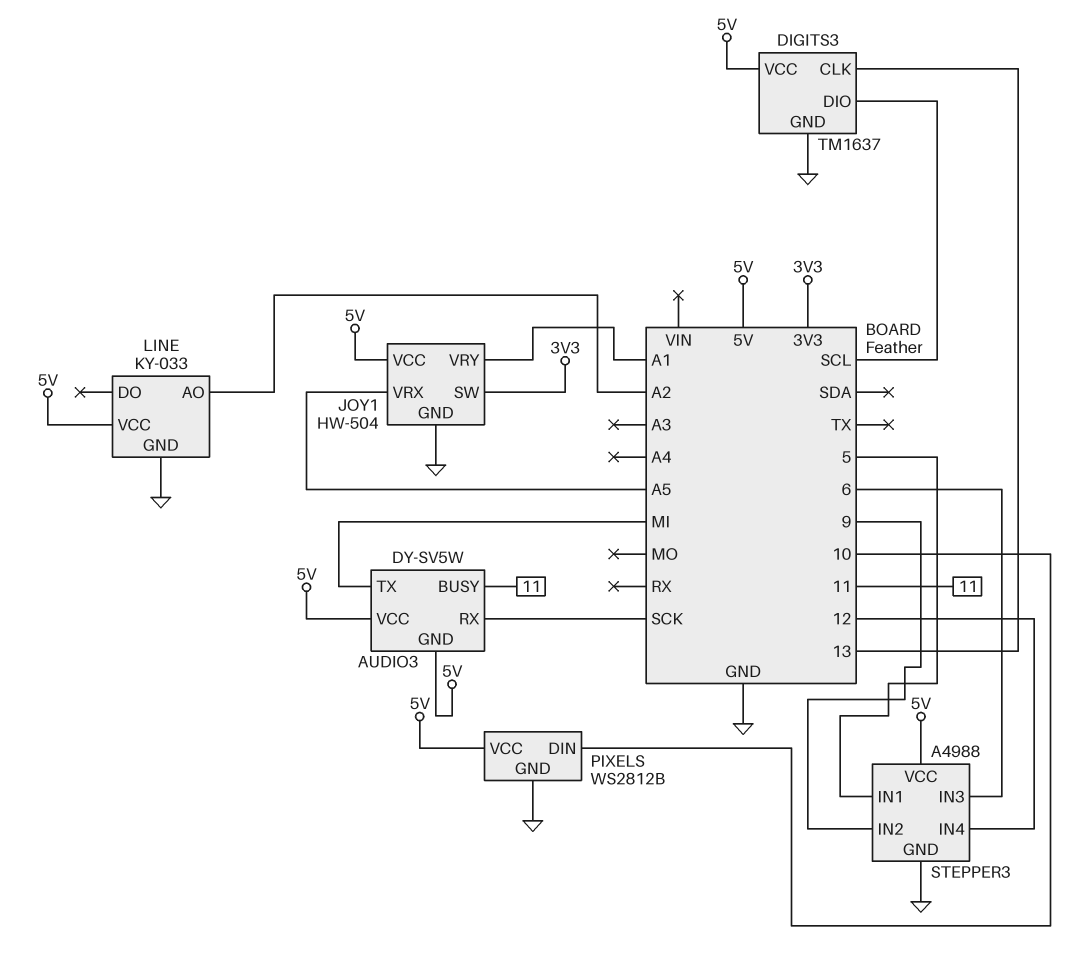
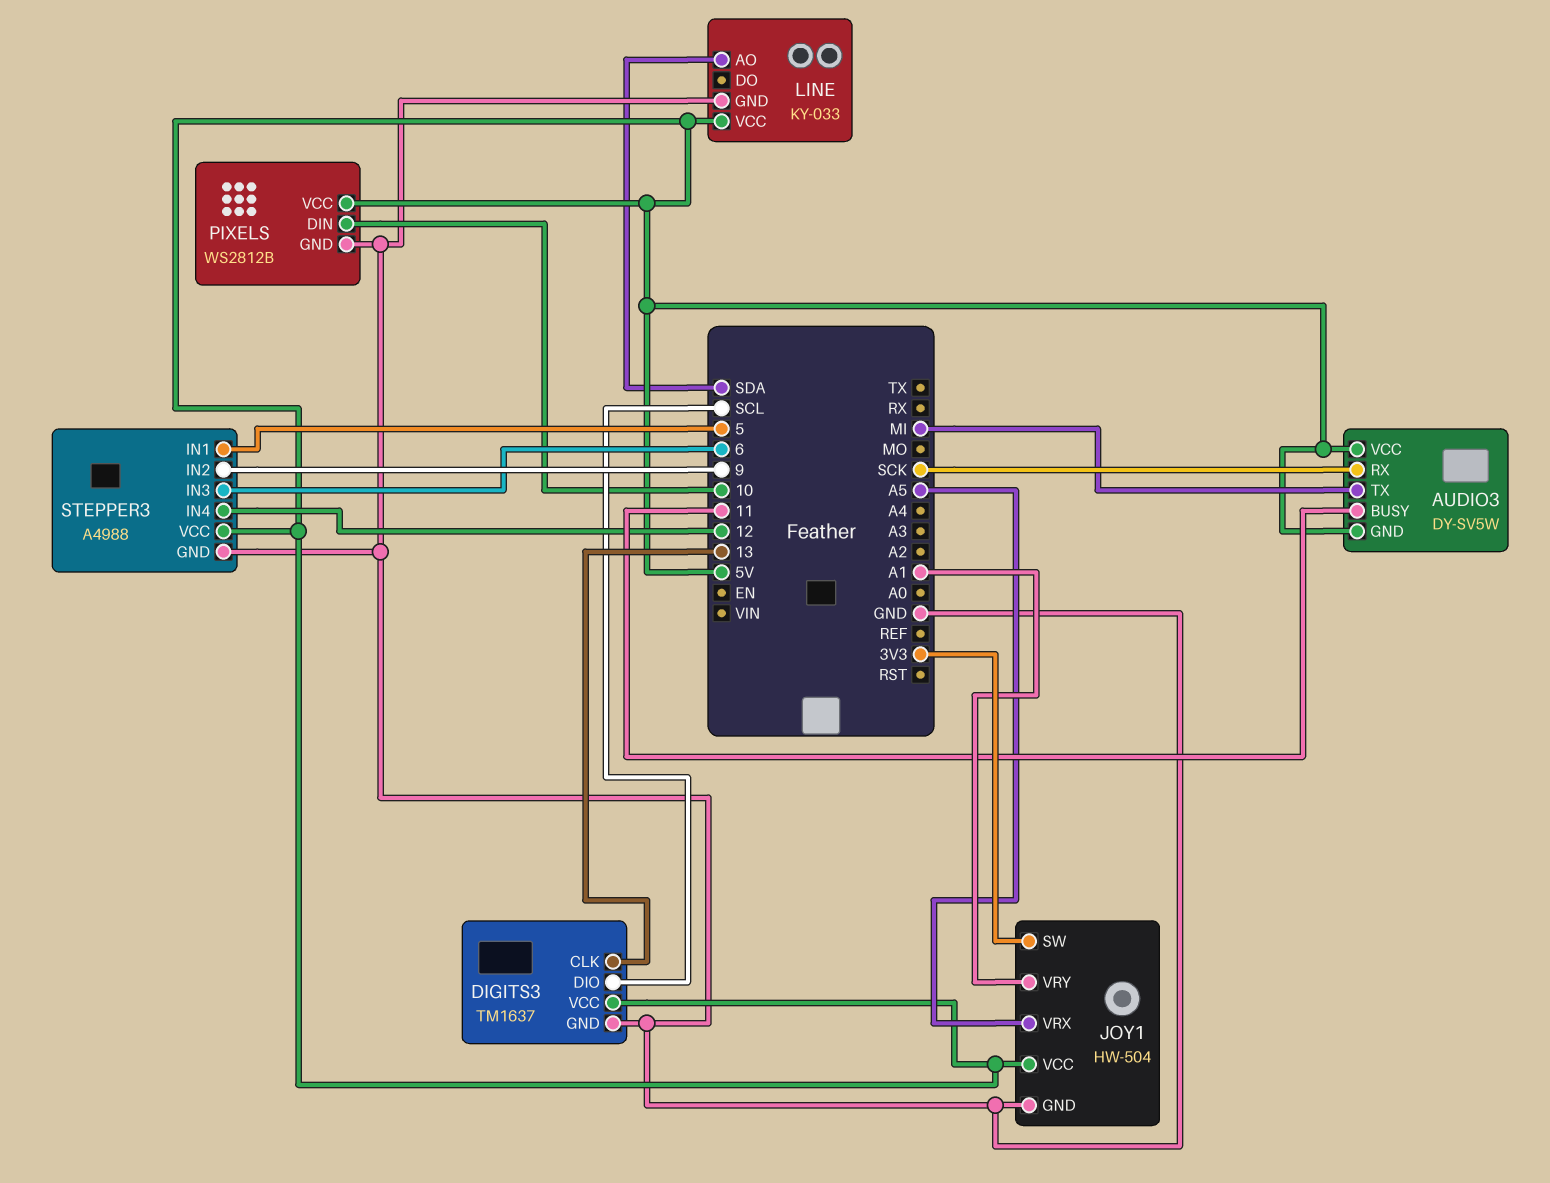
LINE pin AO: A2 -> SDA

